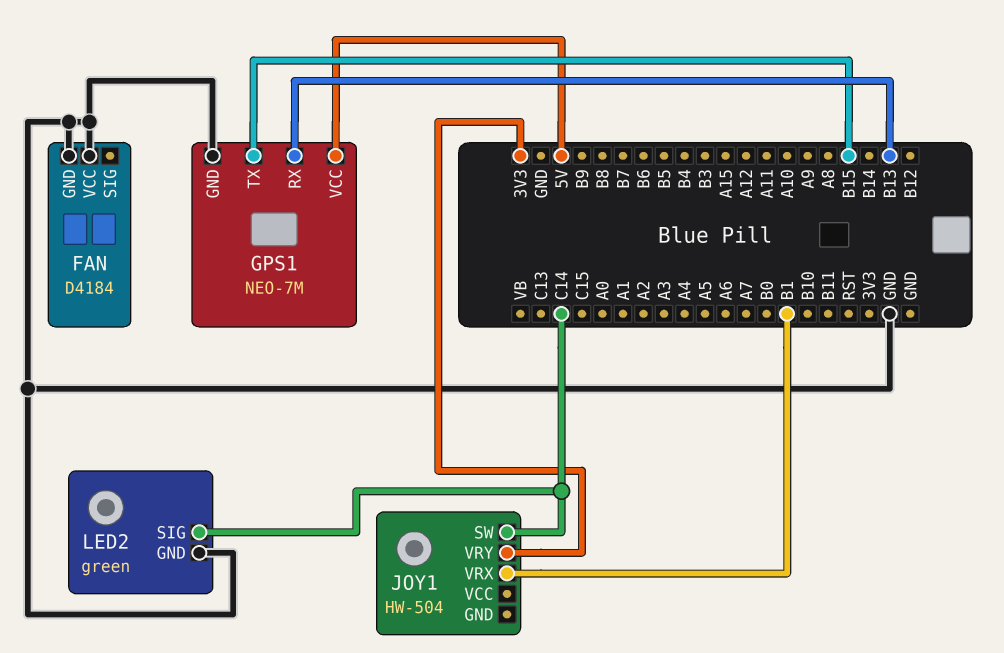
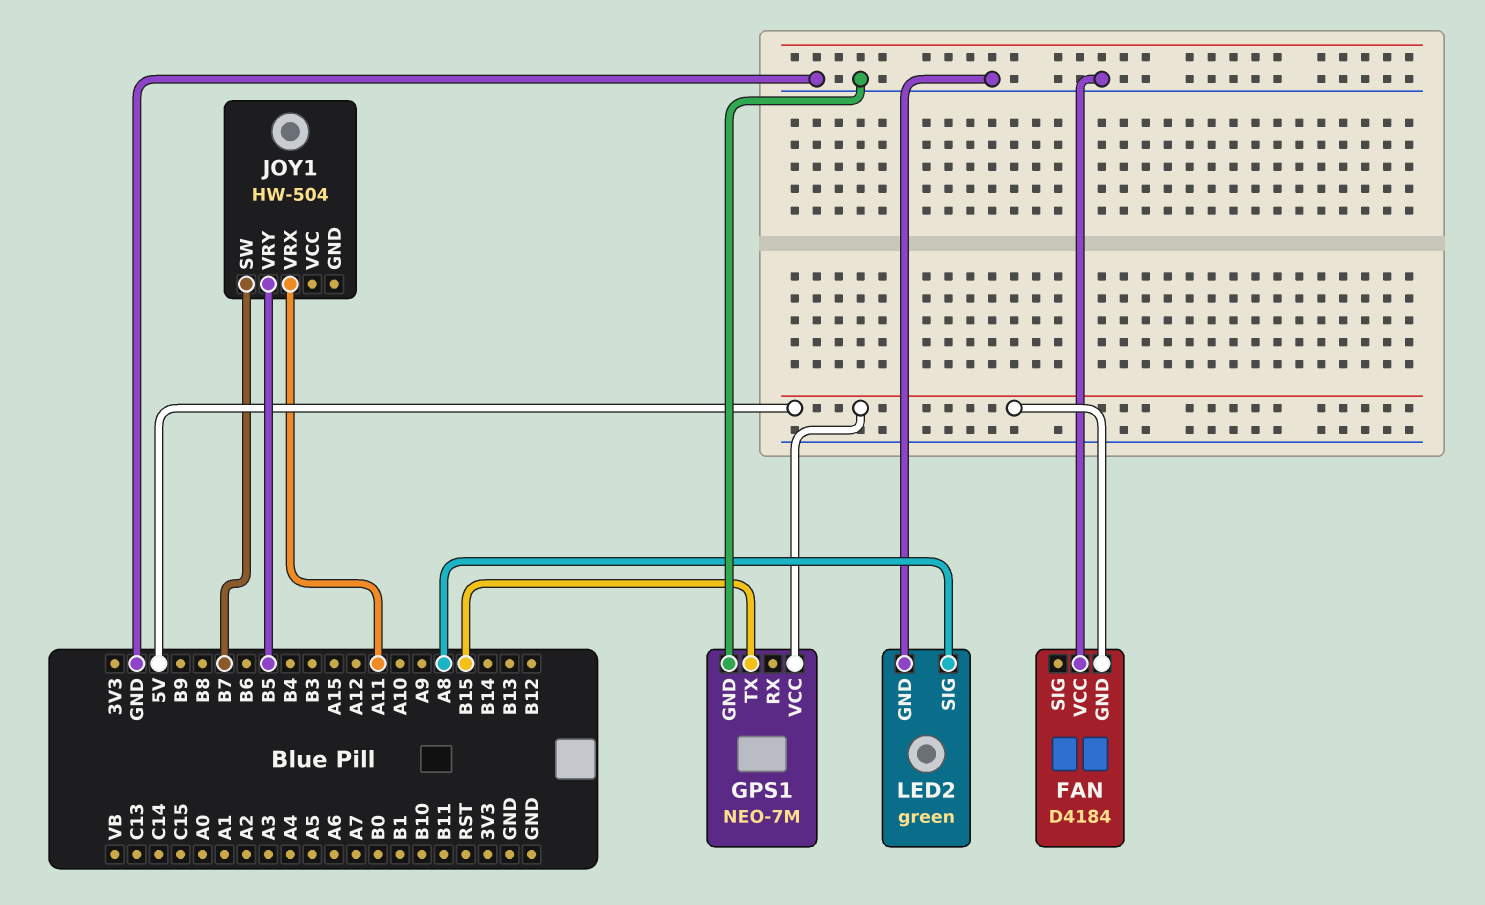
FAN pin GND: GND -> 5V
GPS1 pin RX: B13 -> none
JOY1 pin SW: C14 -> B7
JOY1 pin VRX: B1 -> A11
JOY1 pin VRY: 3V3 -> B5
LED2 pin SIG: C14 -> A8

